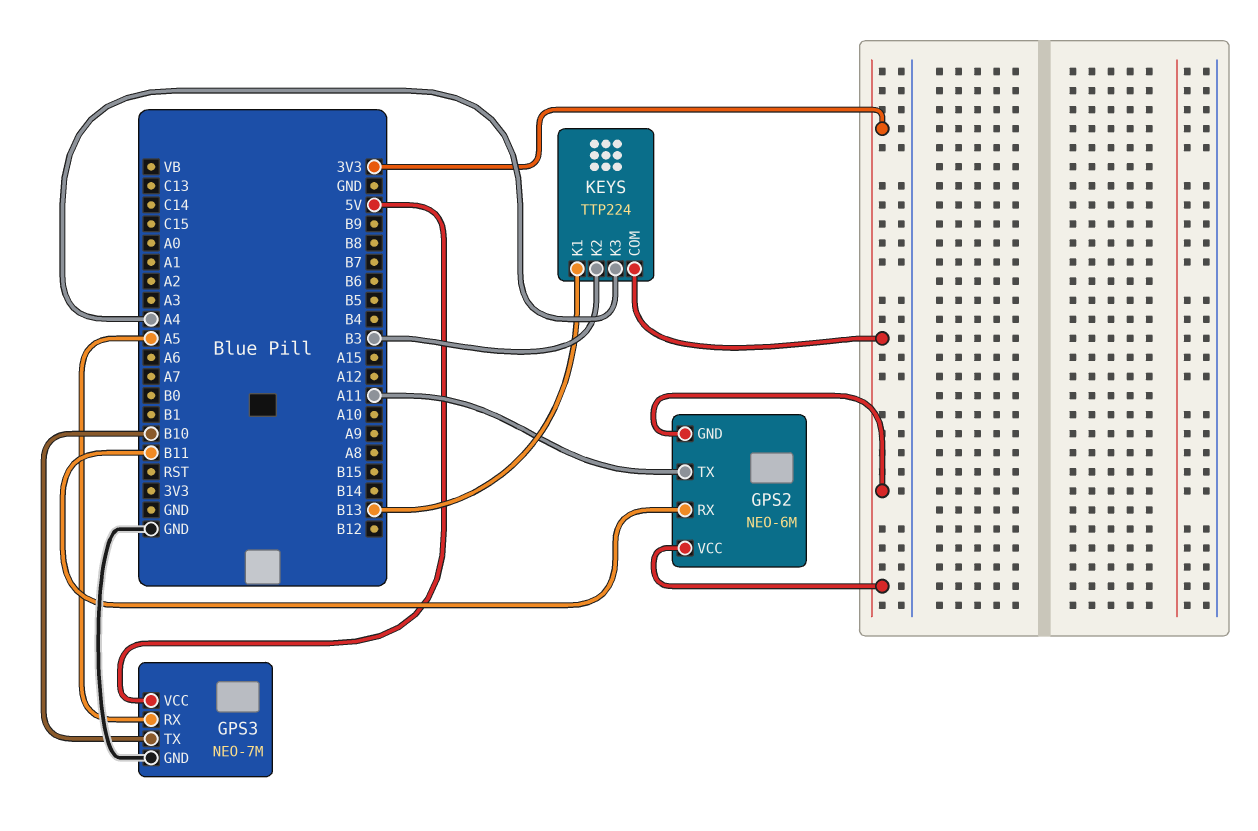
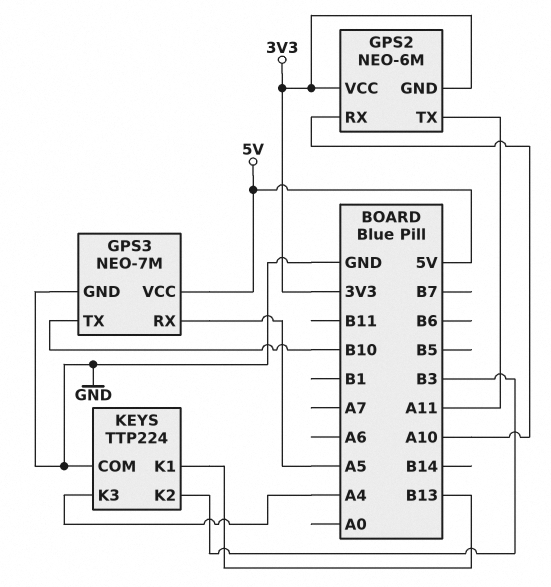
GPS2 pin RX: B11 -> A10
KEYS pin COM: 3V3 -> GND

